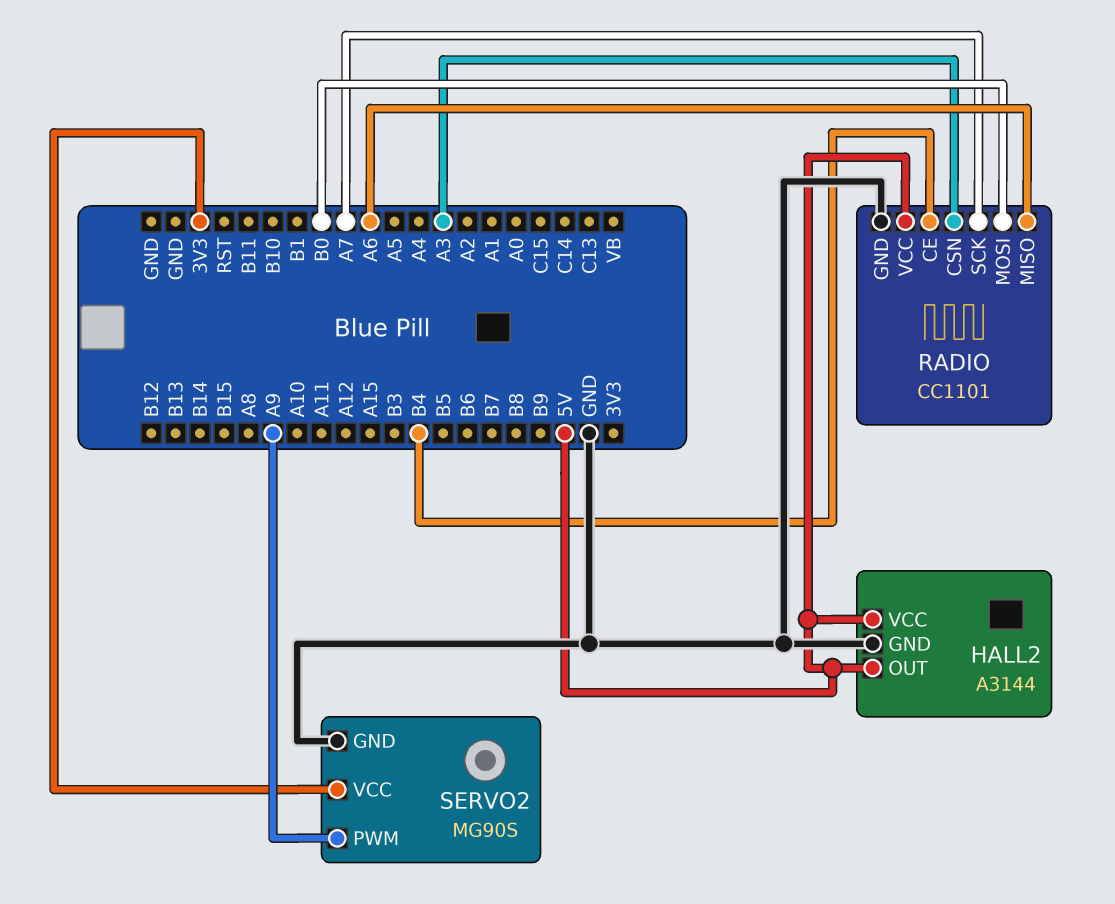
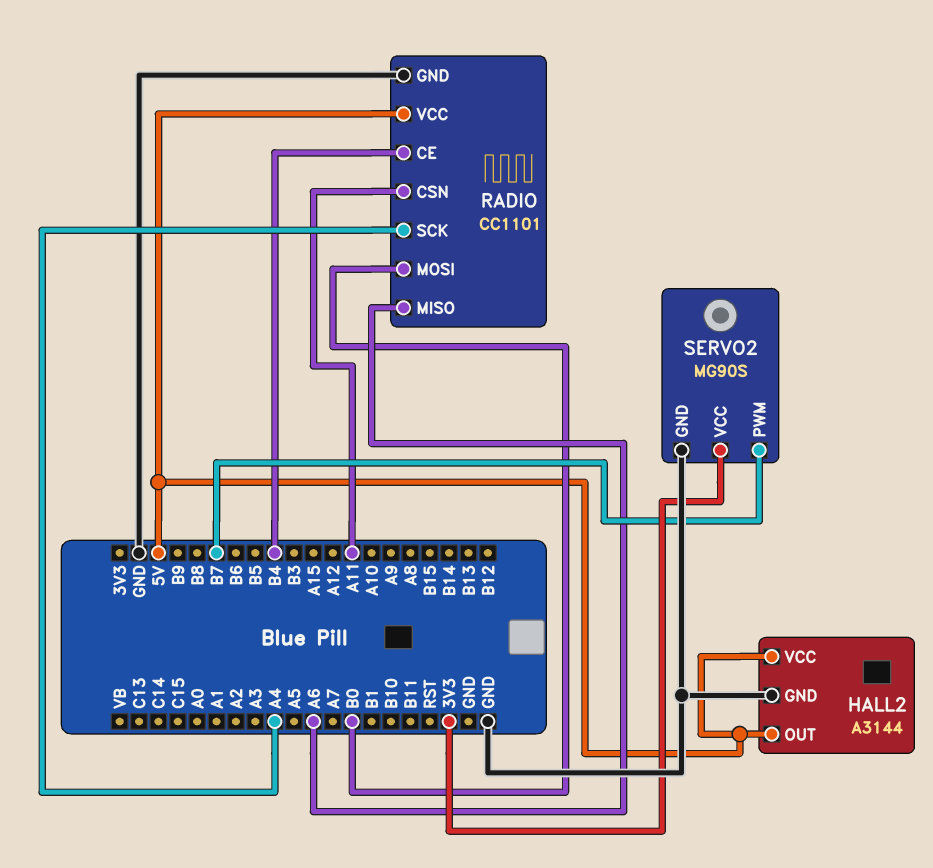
RADIO pin CSN: A3 -> A11
RADIO pin SCK: A7 -> A4
SERVO2 pin PWM: A9 -> B7

